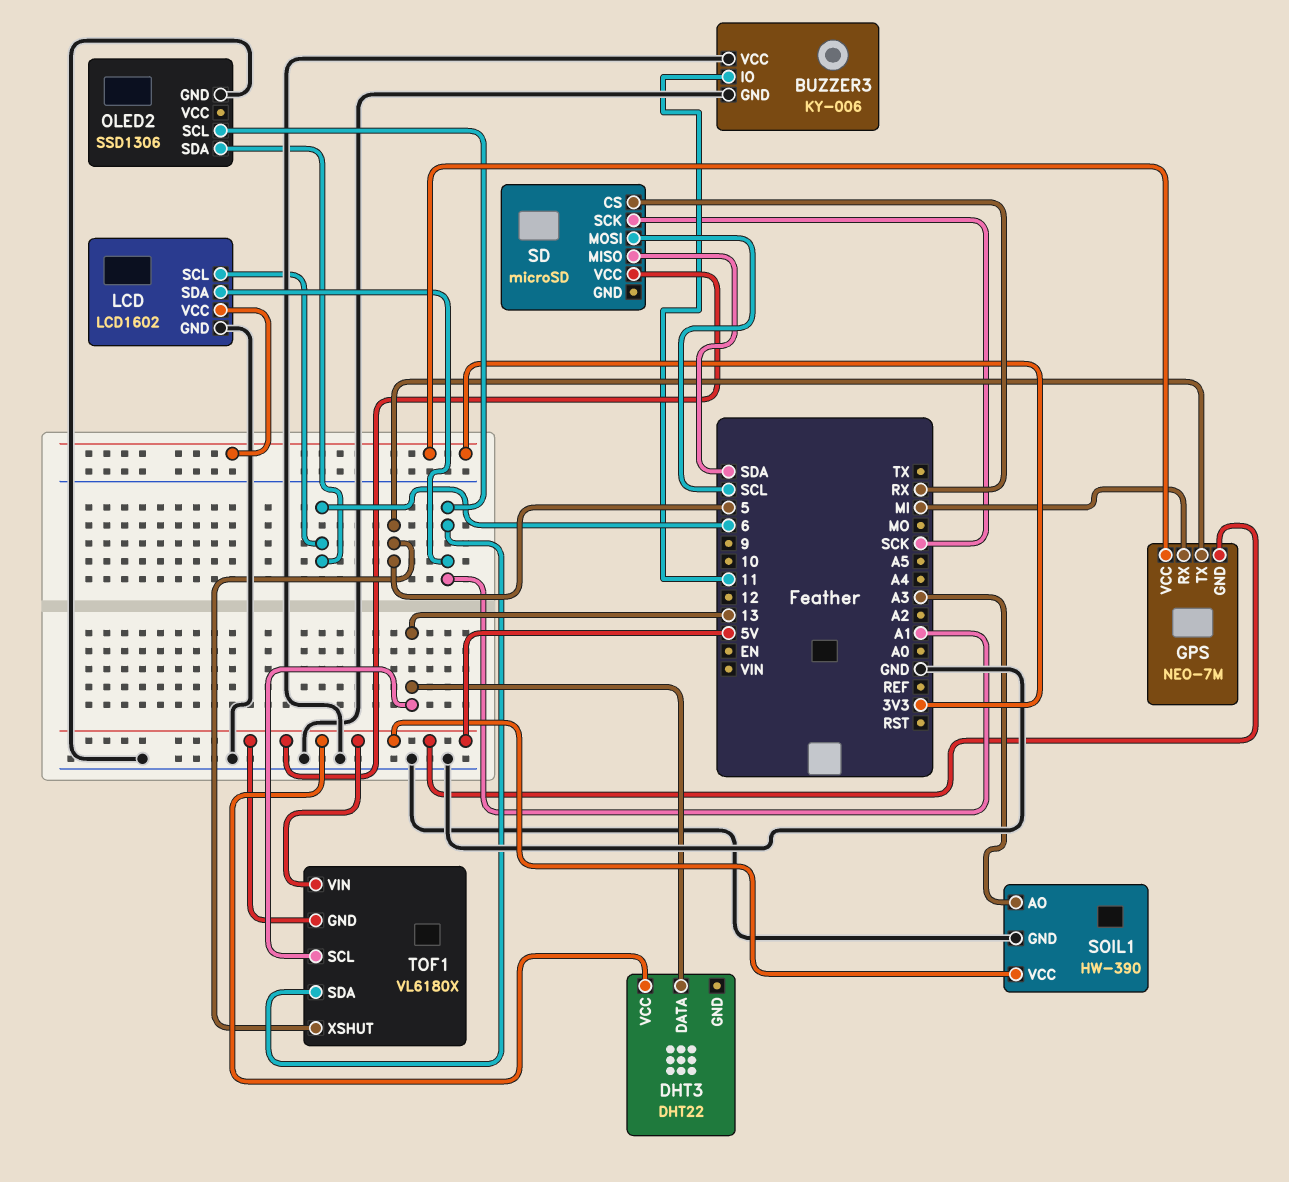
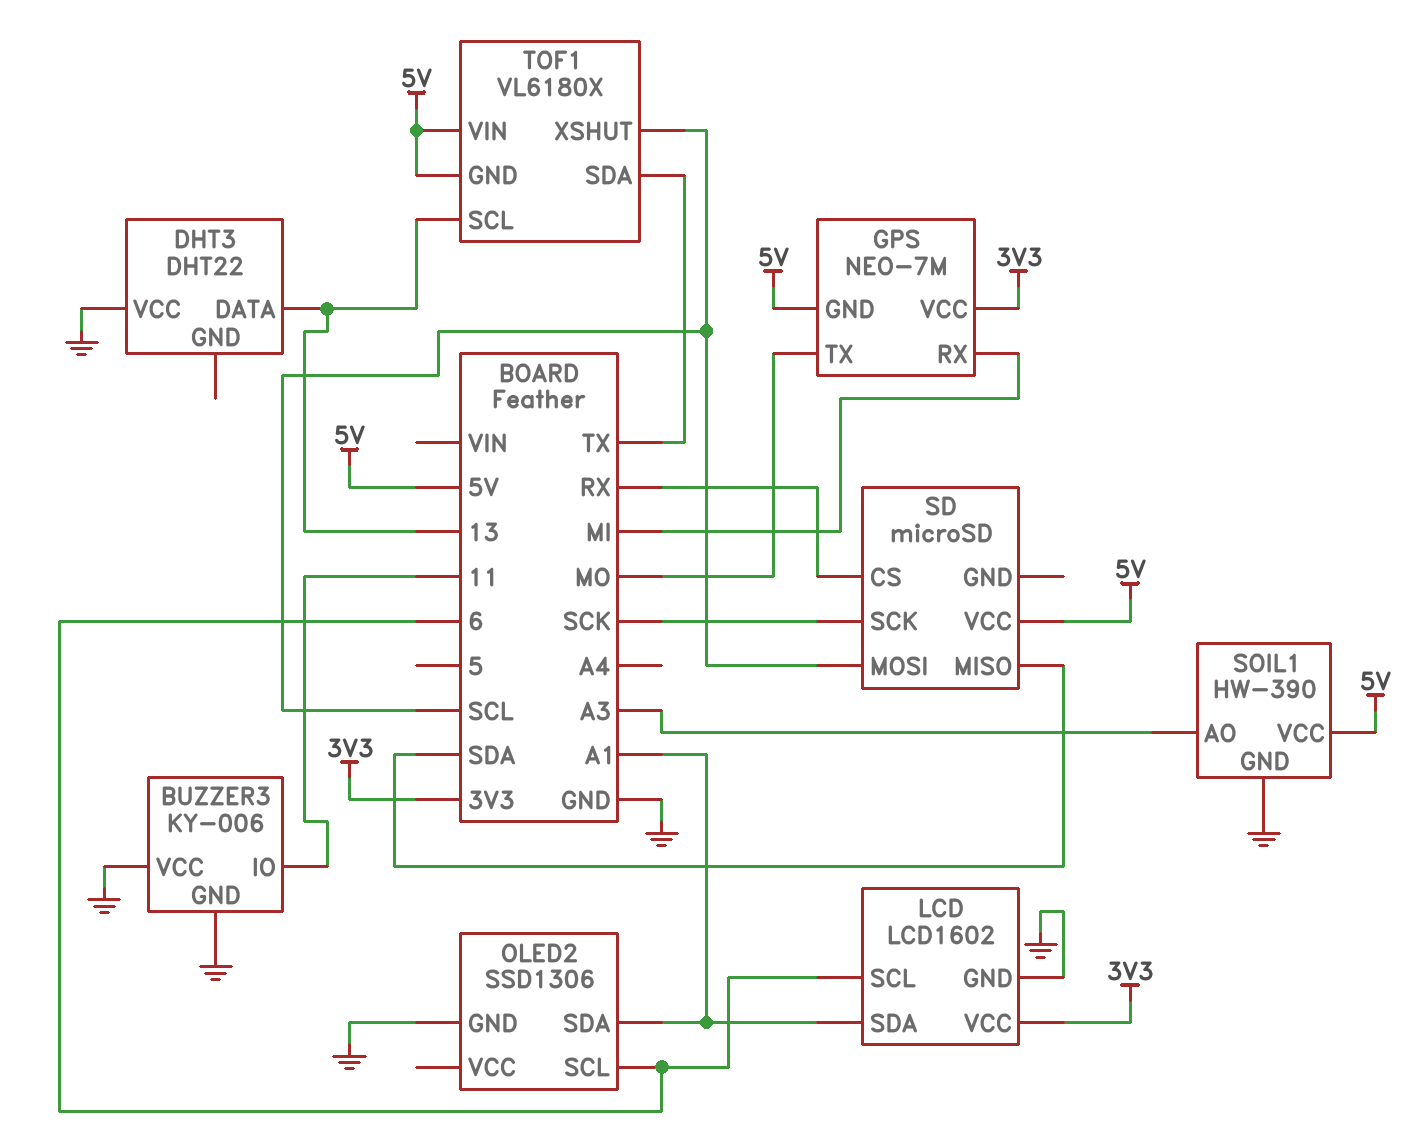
DHT3 pin VCC: 5V -> GND
GPS pin TX: 5 -> MO
OLED2 pin SCL: A1 -> 6
OLED2 pin SDA: 6 -> A1
TOF1 pin SDA: A1 -> TX
TOF1 pin XSHUT: 5 -> SCL

